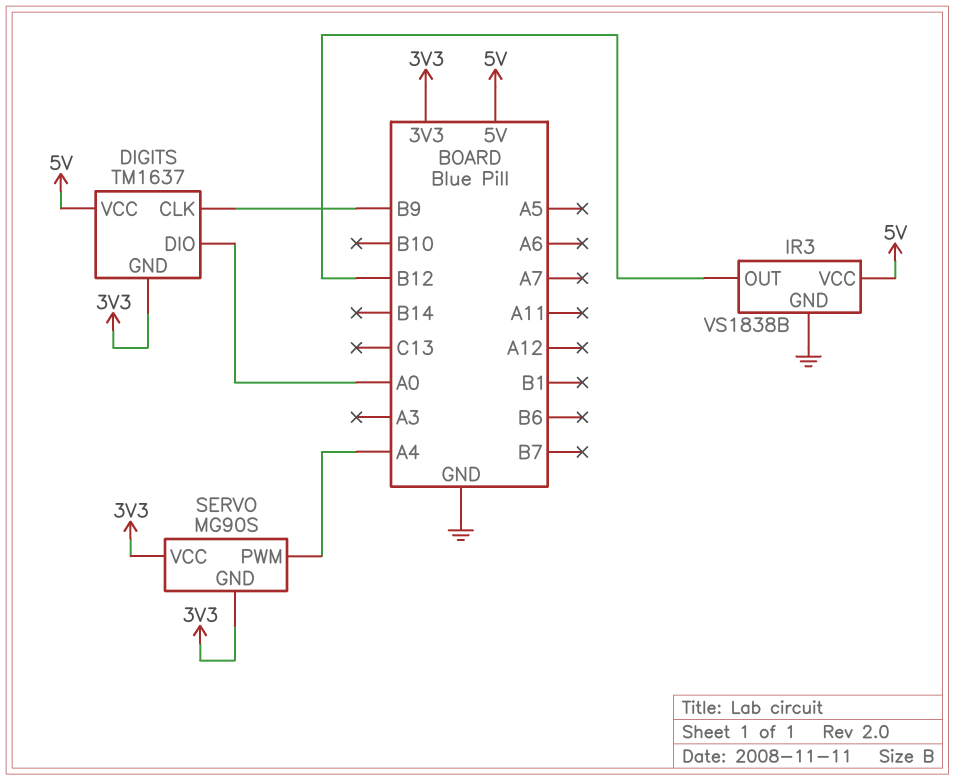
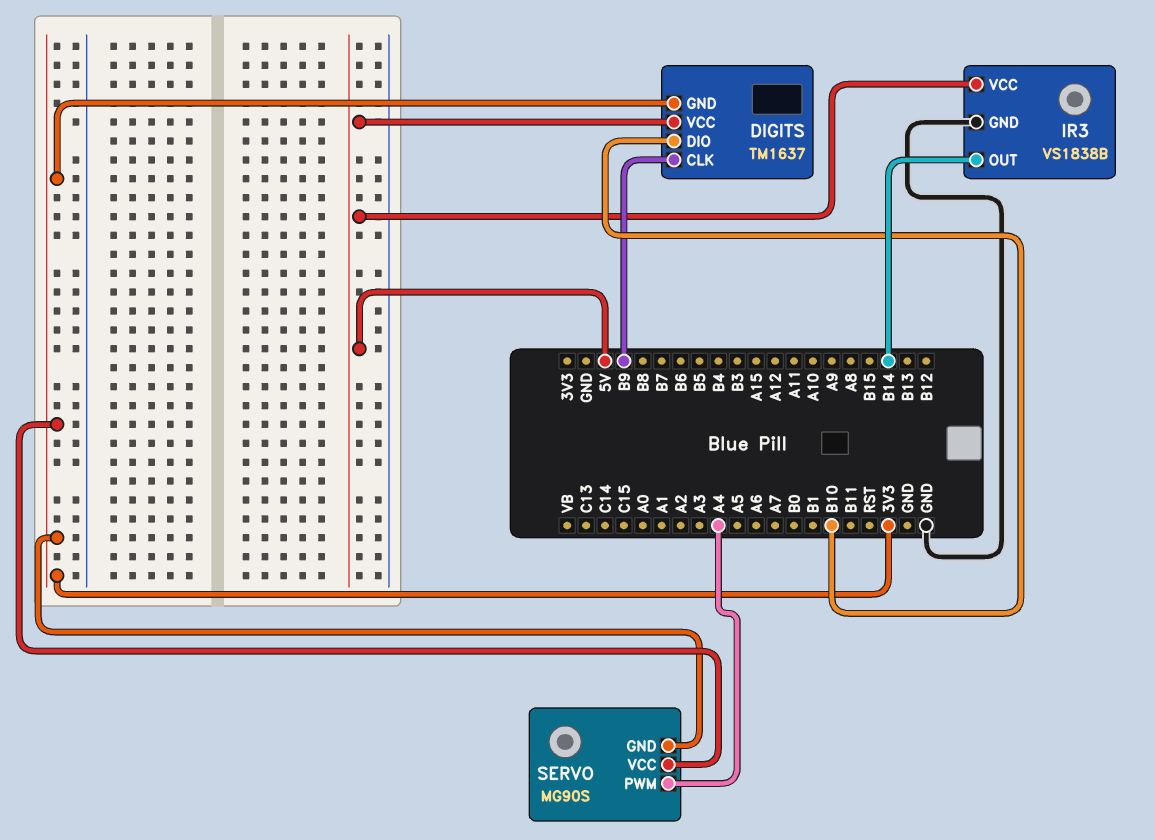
DIGITS pin DIO: A0 -> B10
IR3 pin OUT: B12 -> B14

